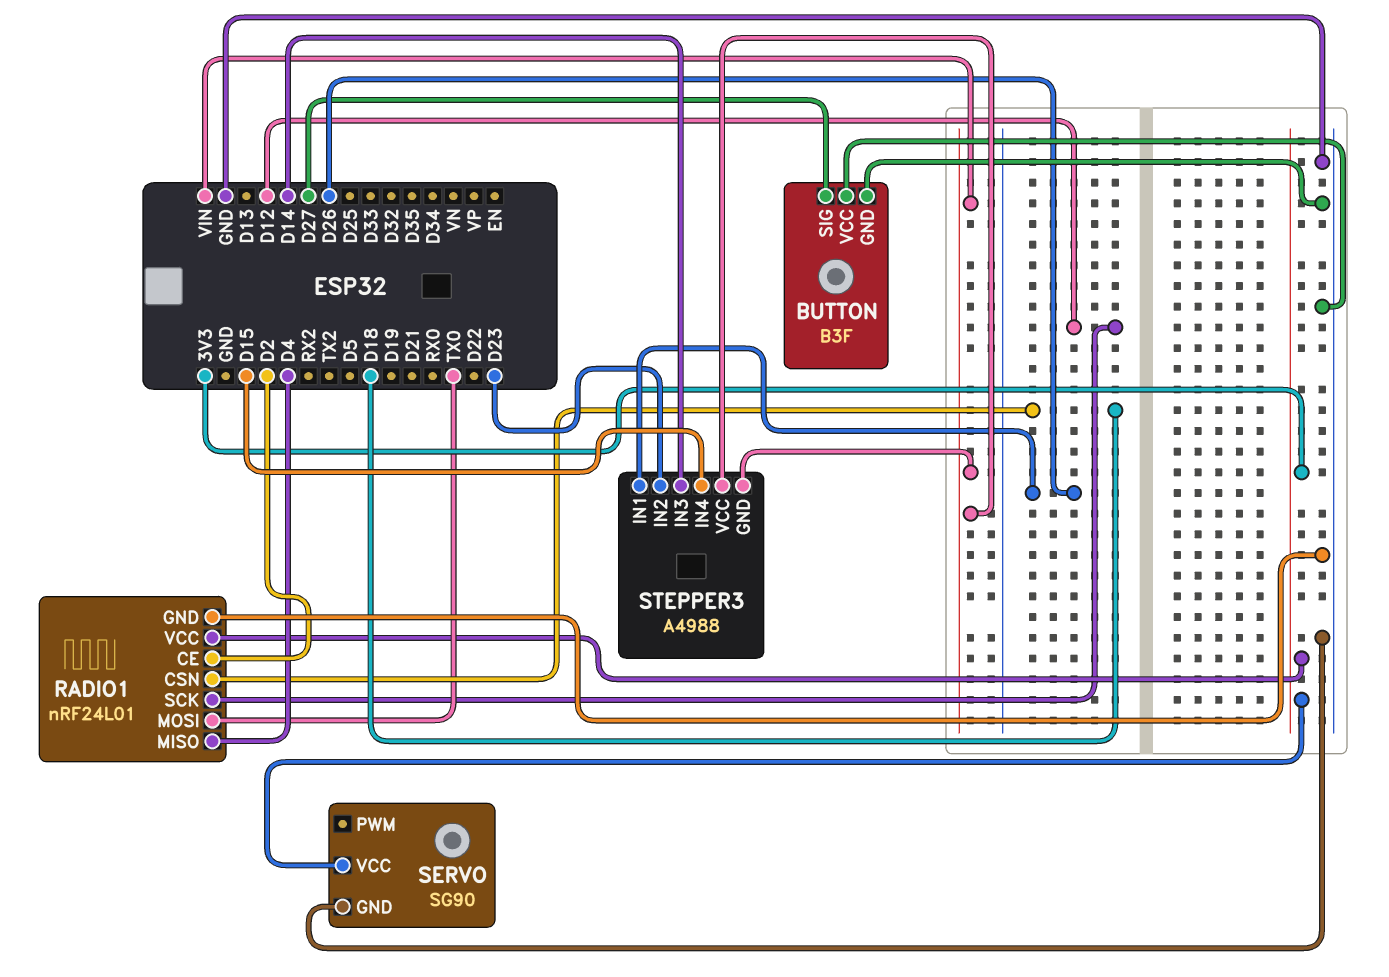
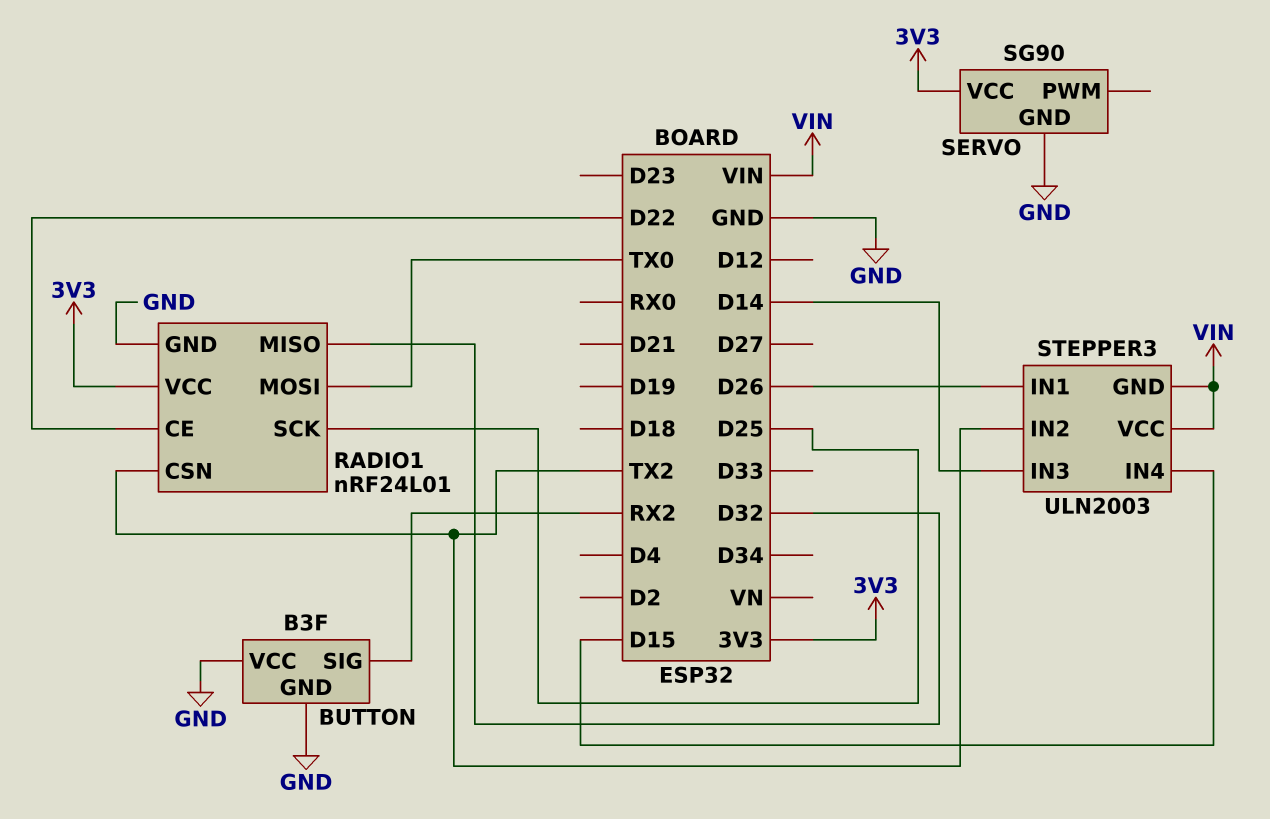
BUTTON pin SIG: D27 -> RX2
RADIO1 pin CE: D2 -> D22
RADIO1 pin CSN: D18 -> TX2
RADIO1 pin MISO: D4 -> D32
RADIO1 pin SCK: D12 -> D25
STEPPER3: A4988 -> ULN2003
STEPPER3 pin IN2: D23 -> TX2

